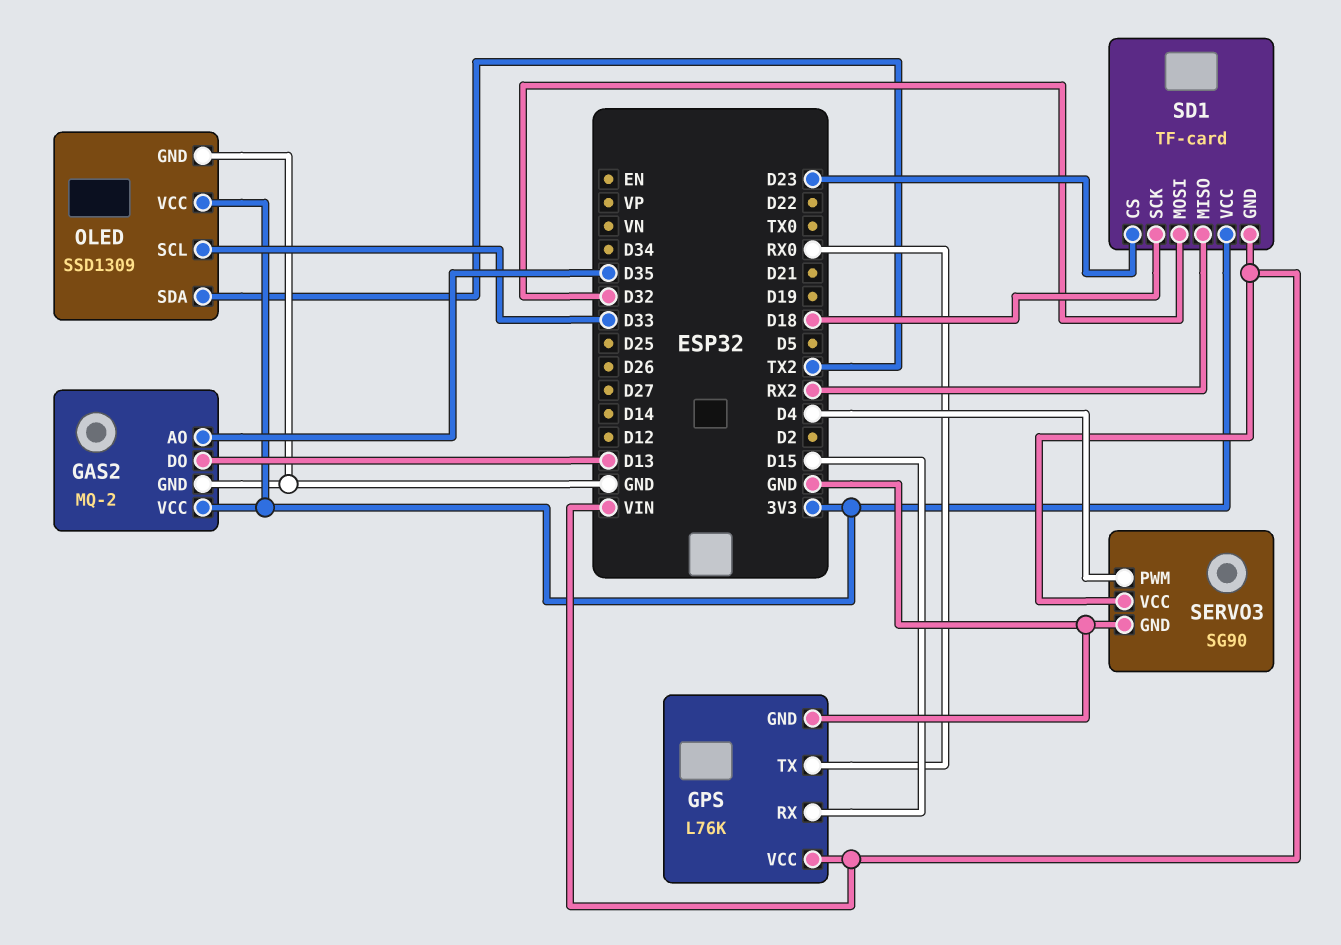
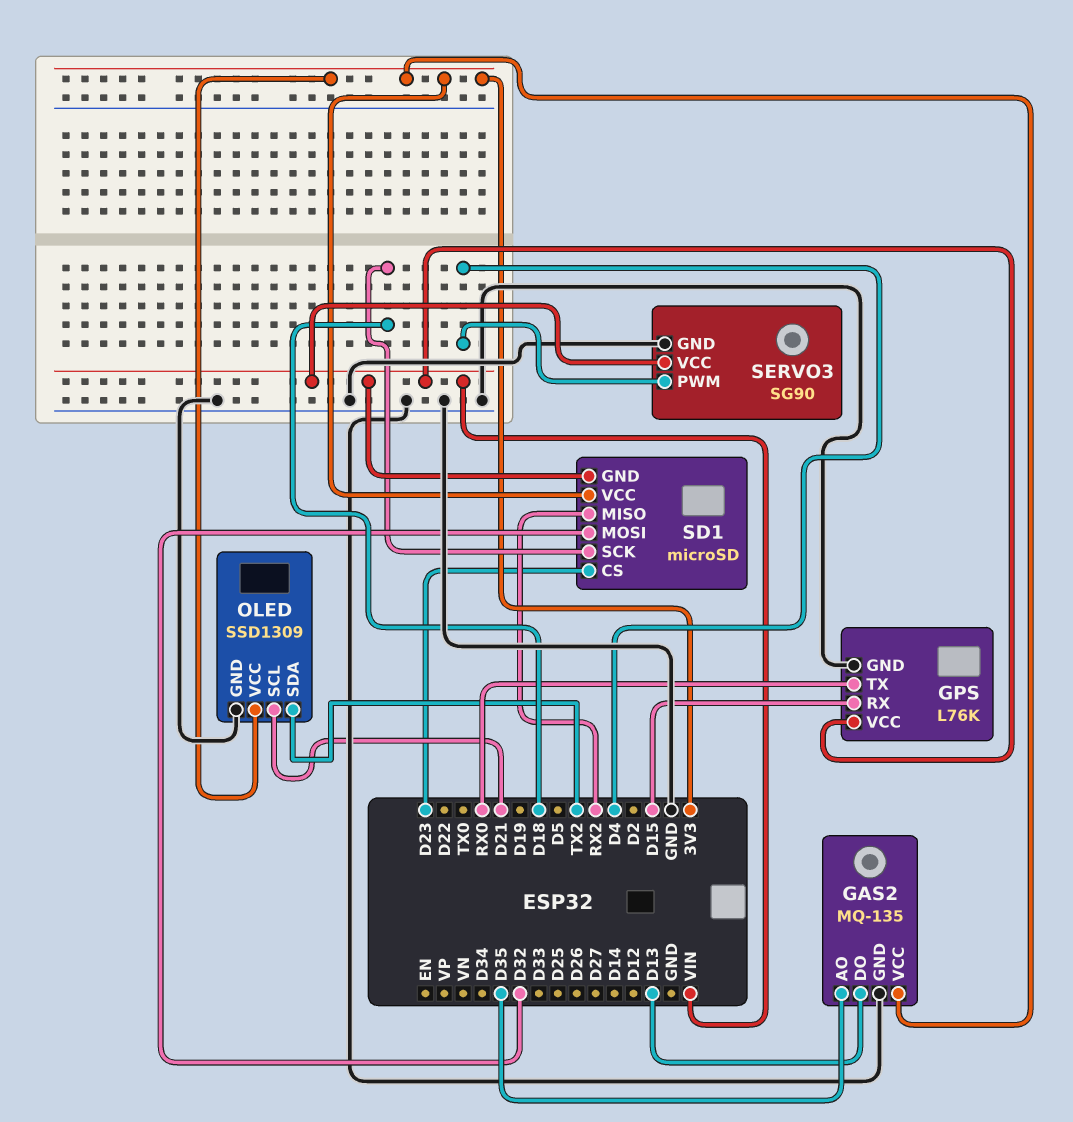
GAS2: MQ-2 -> MQ-135
OLED pin SCL: D33 -> D21
SD1: TF-card -> microSD

